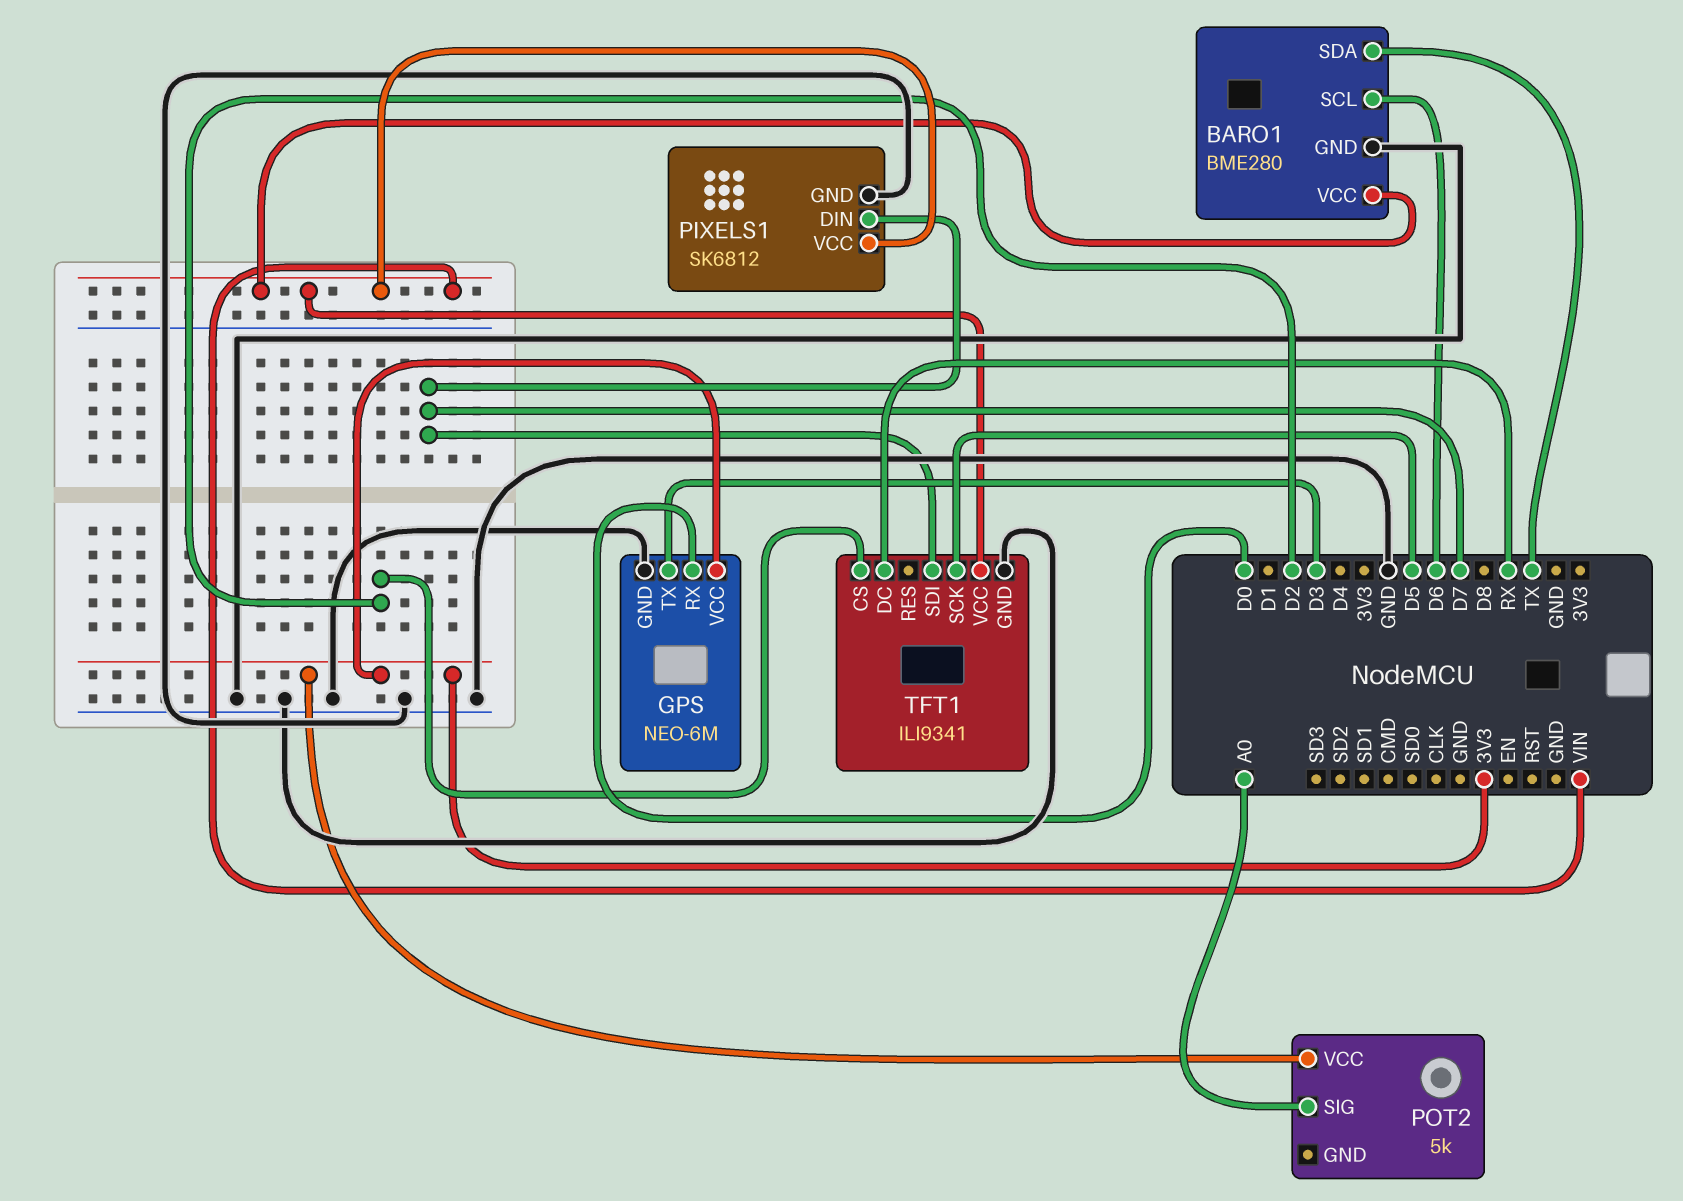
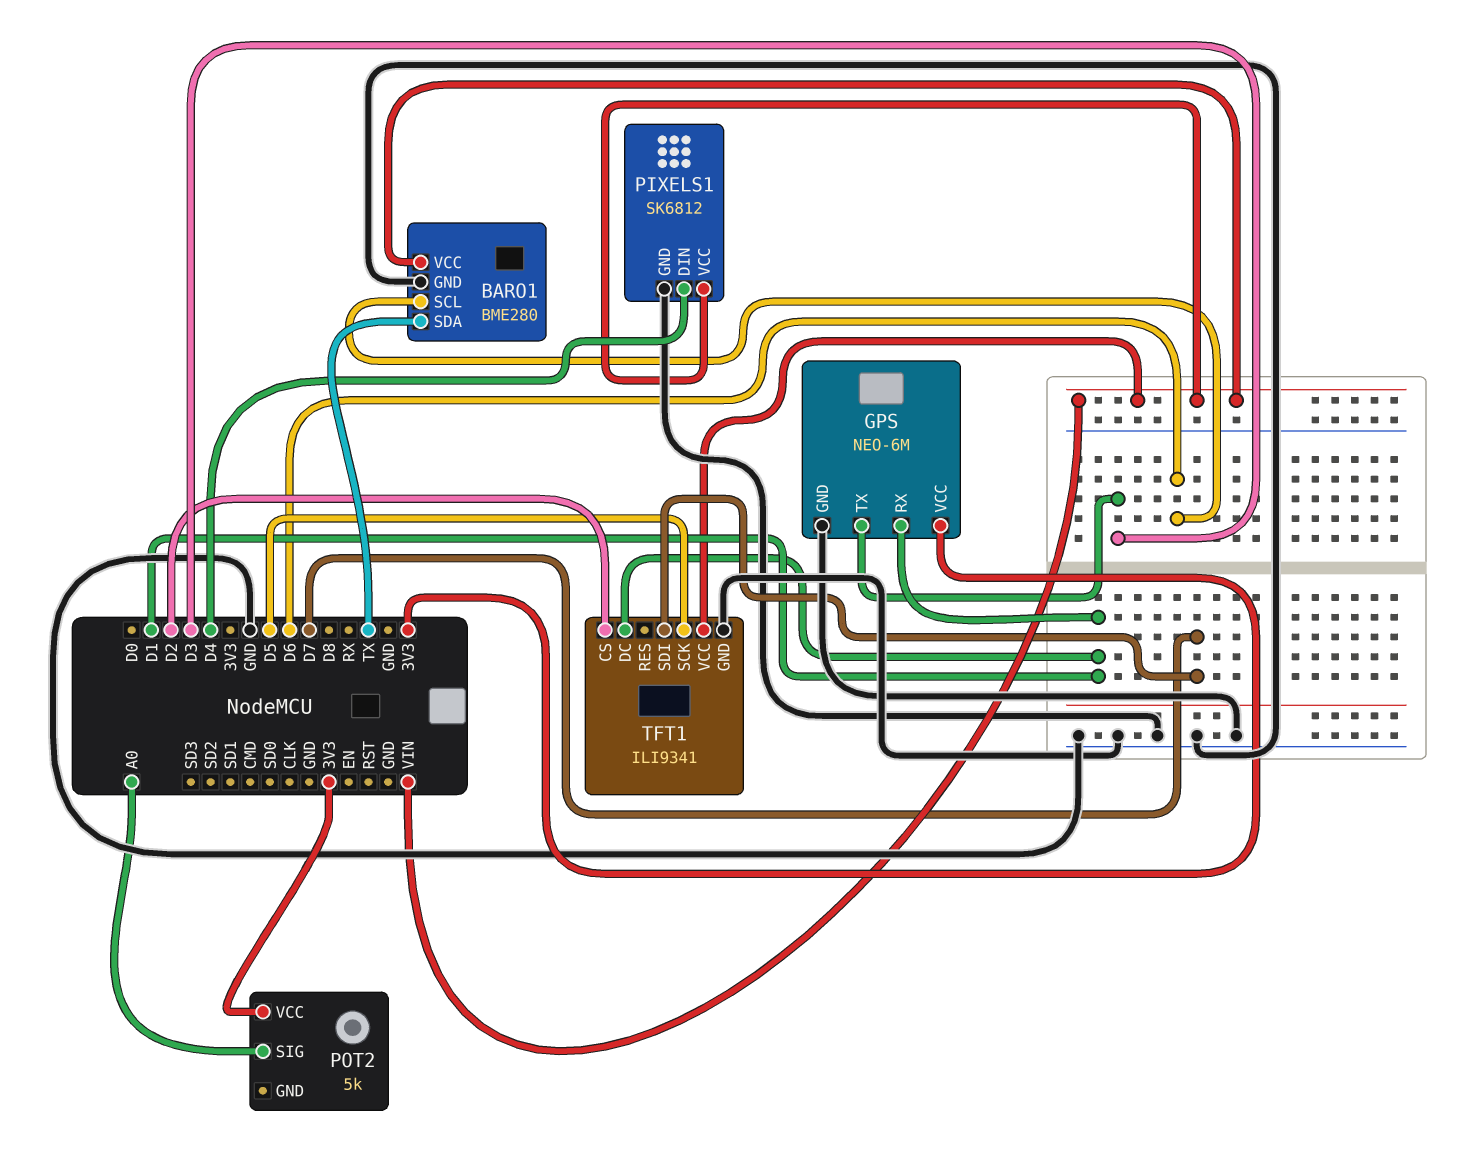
GPS pin RX: D0 -> D1
PIXELS1 pin DIN: D7 -> D4
TFT1 pin DC: RX -> D1

